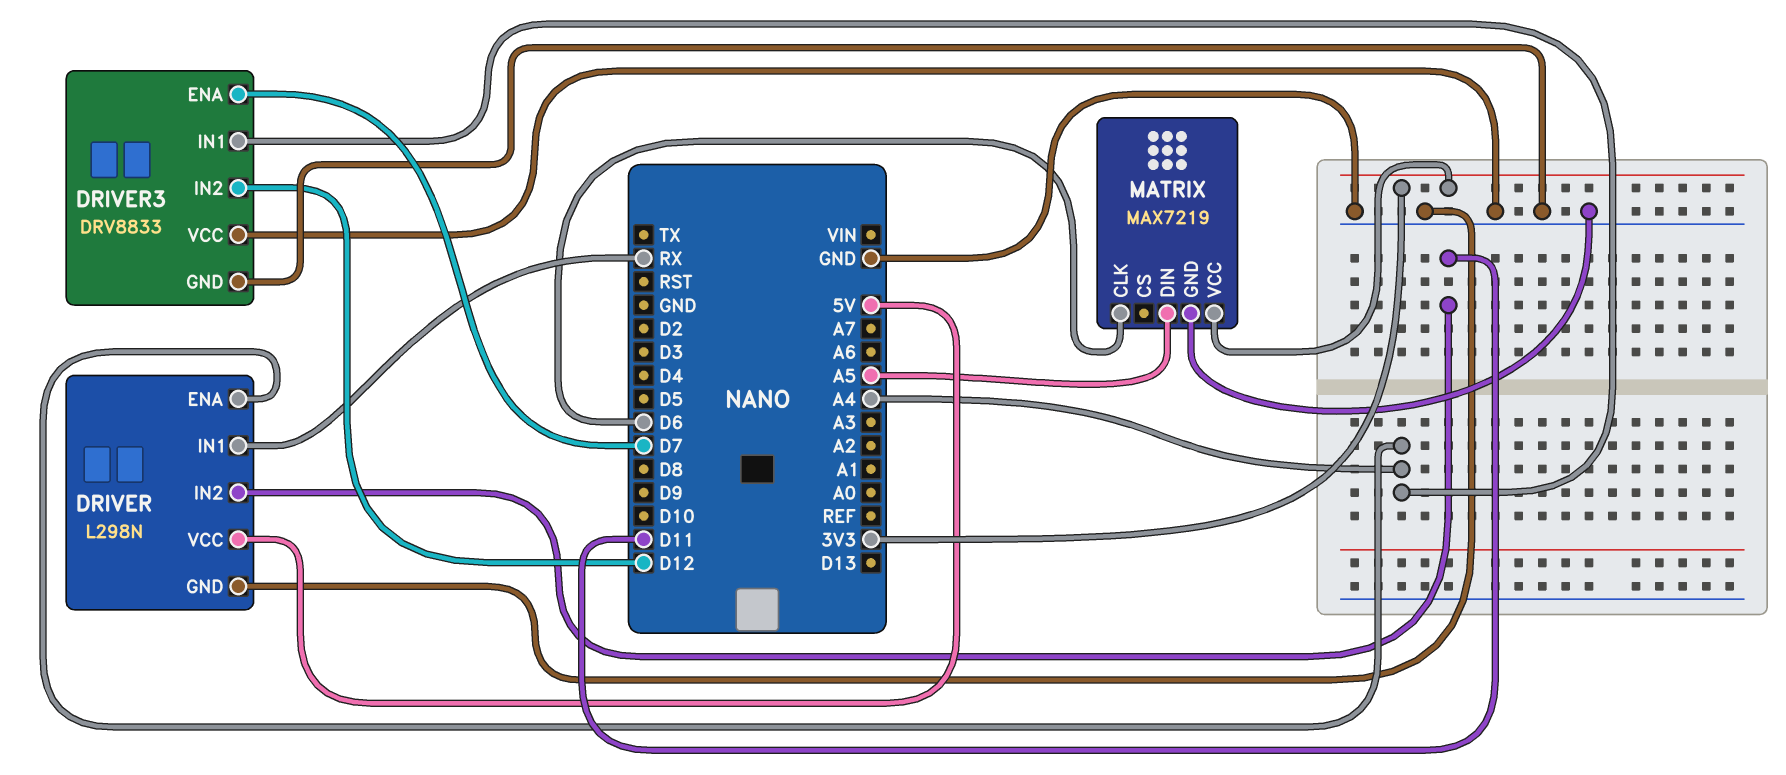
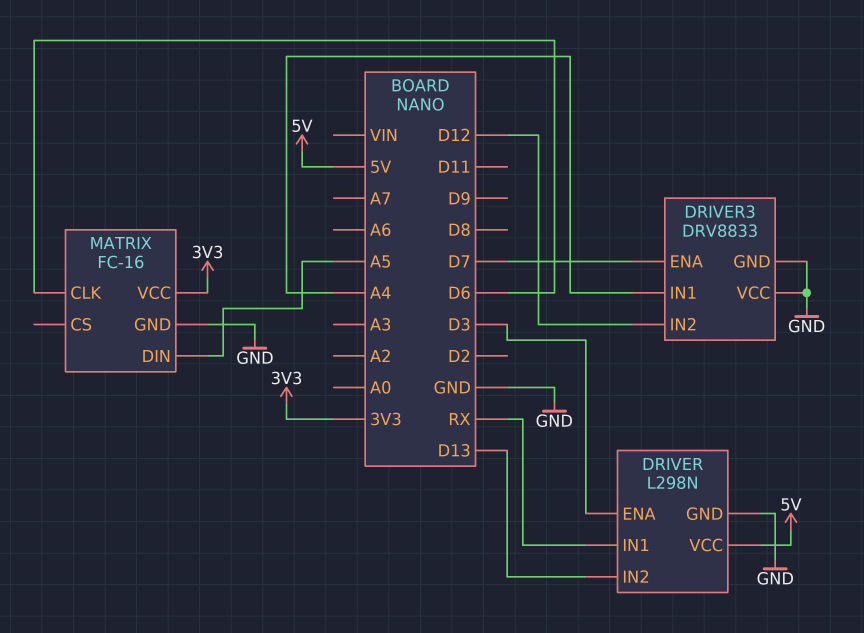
DRIVER pin ENA: A4 -> D3
DRIVER pin IN2: D11 -> D13
MATRIX: MAX7219 -> FC-16

